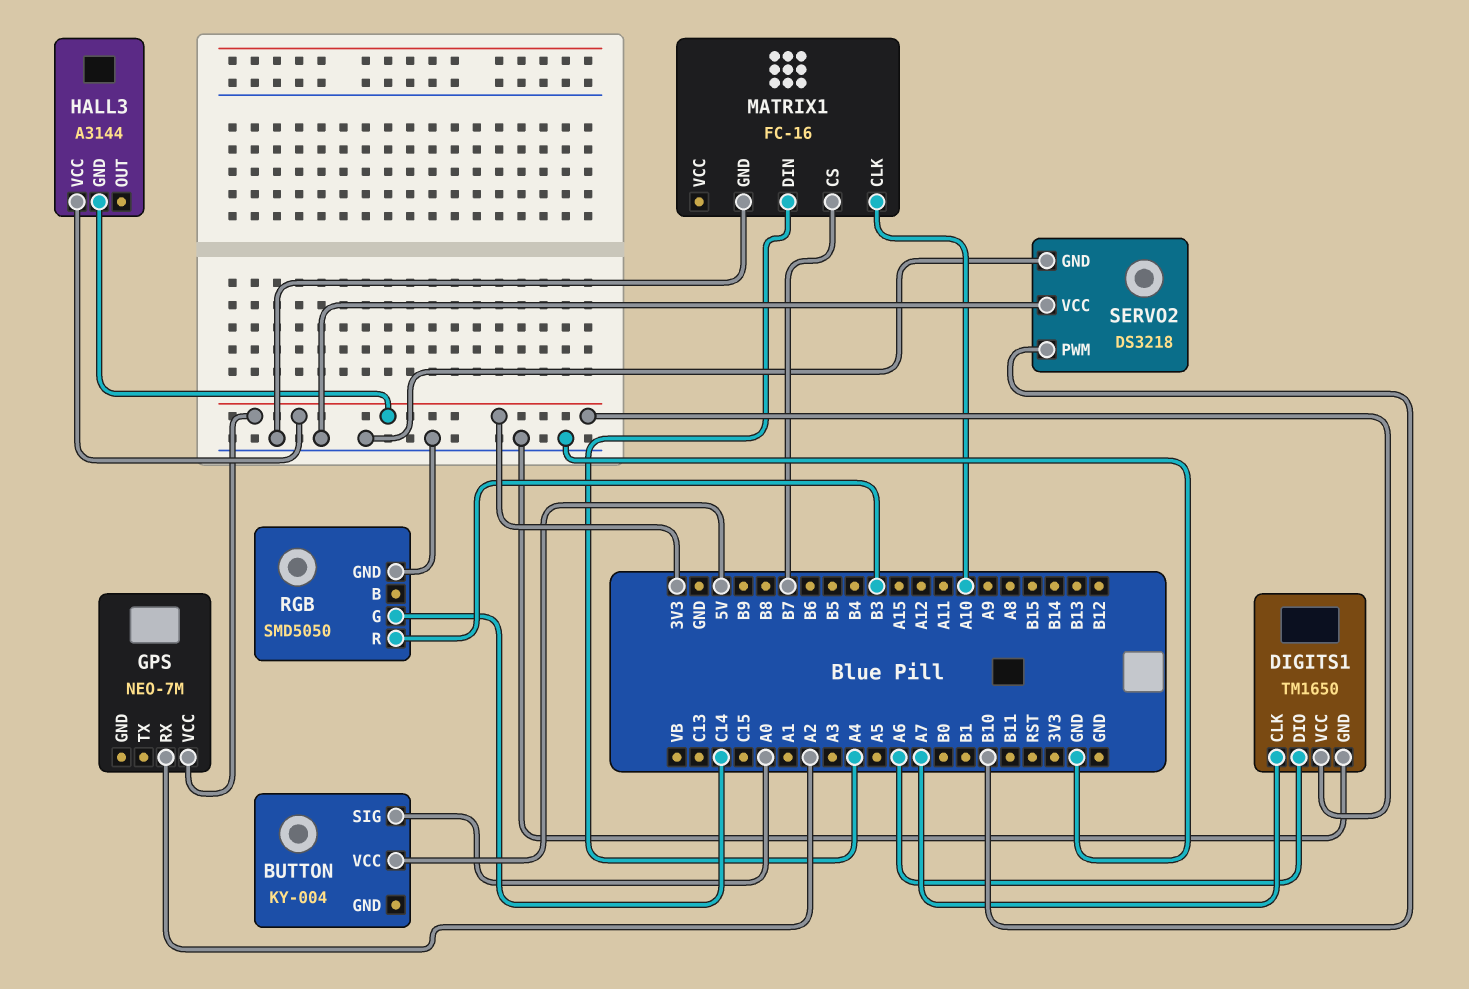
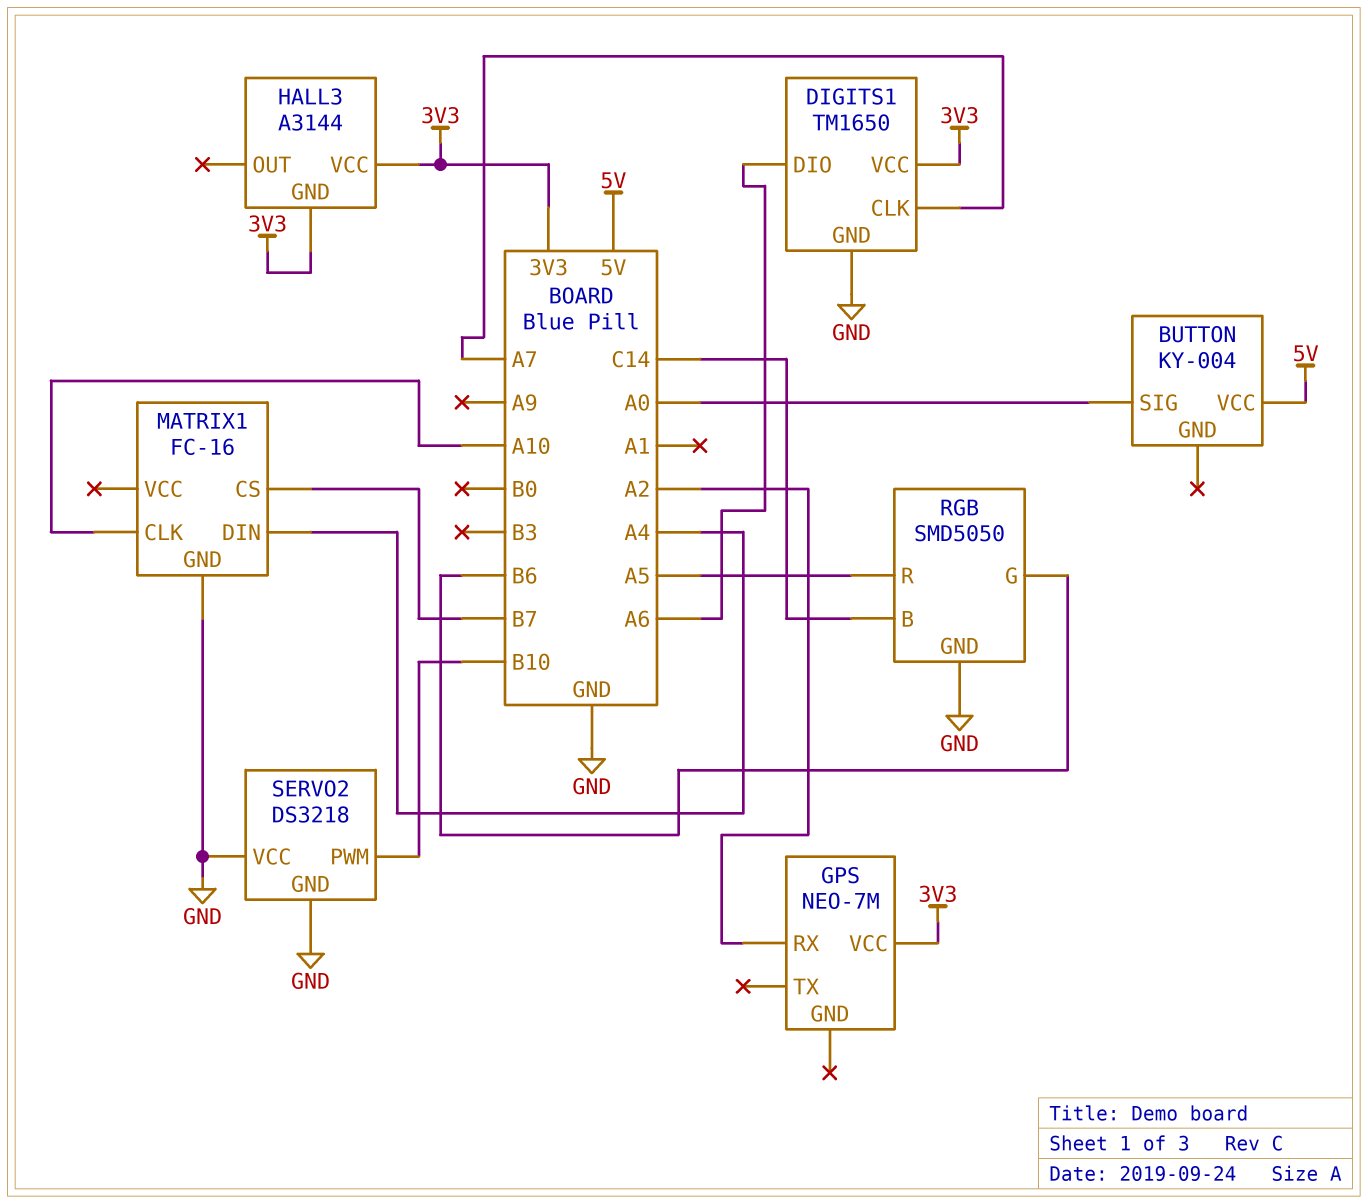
RGB pin B: none -> C14
RGB pin G: C14 -> B6
RGB pin R: B3 -> A5

